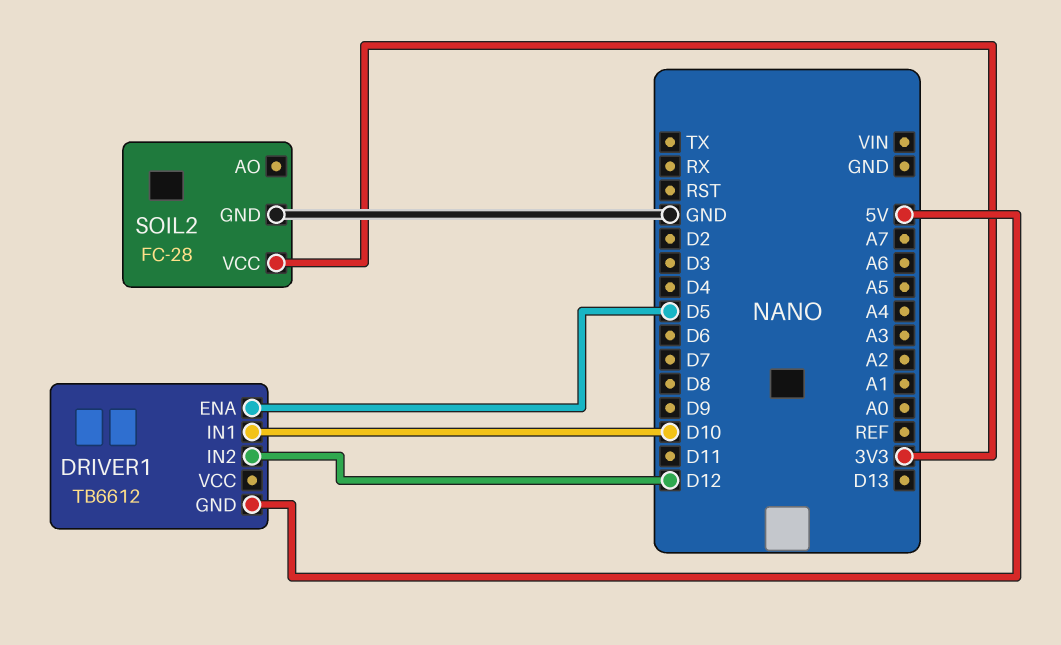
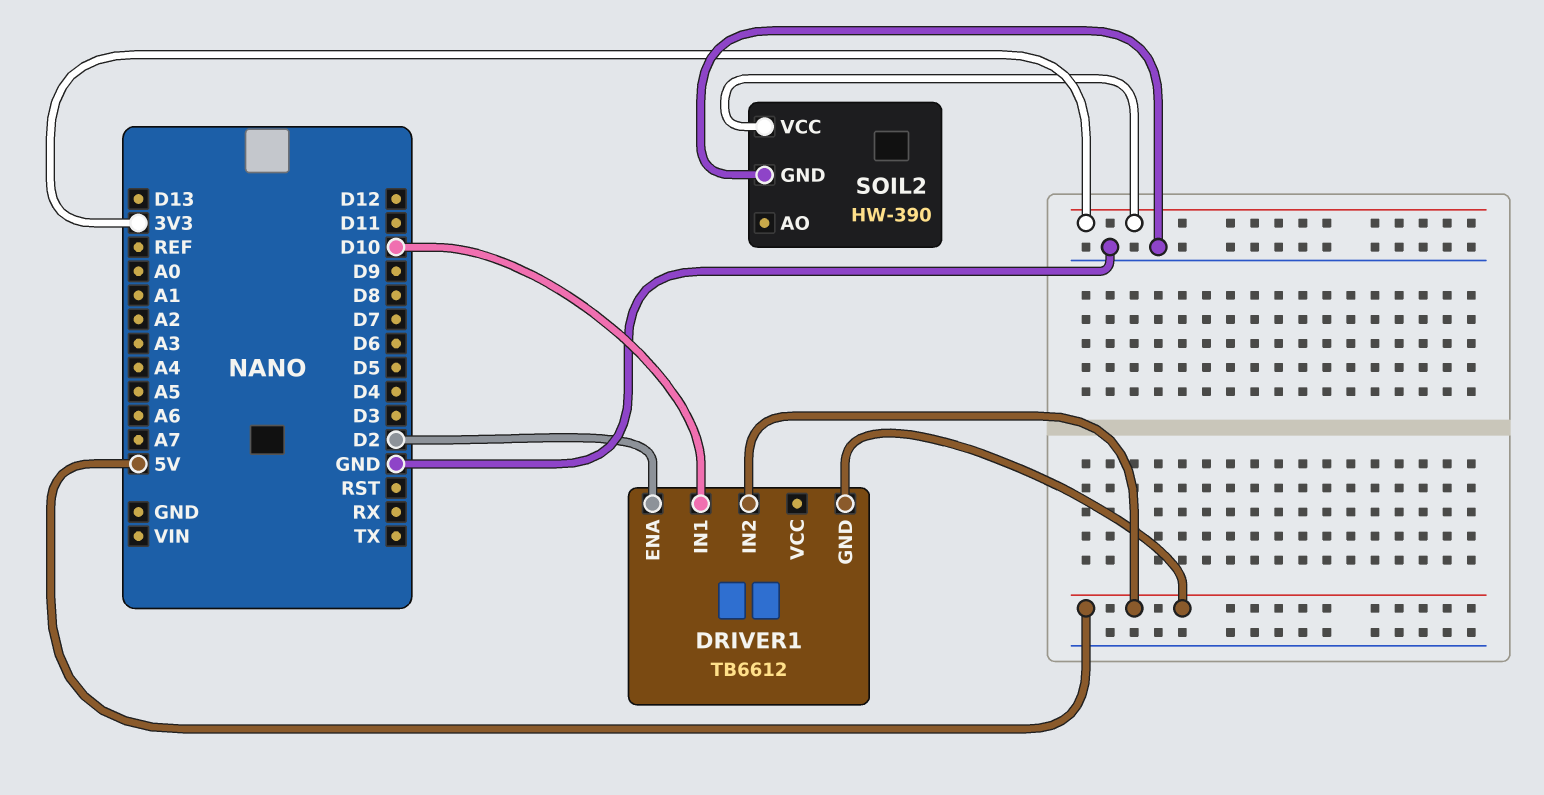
DRIVER1 pin ENA: D5 -> D2
DRIVER1 pin IN2: D12 -> 5V
SOIL2: FC-28 -> HW-390

